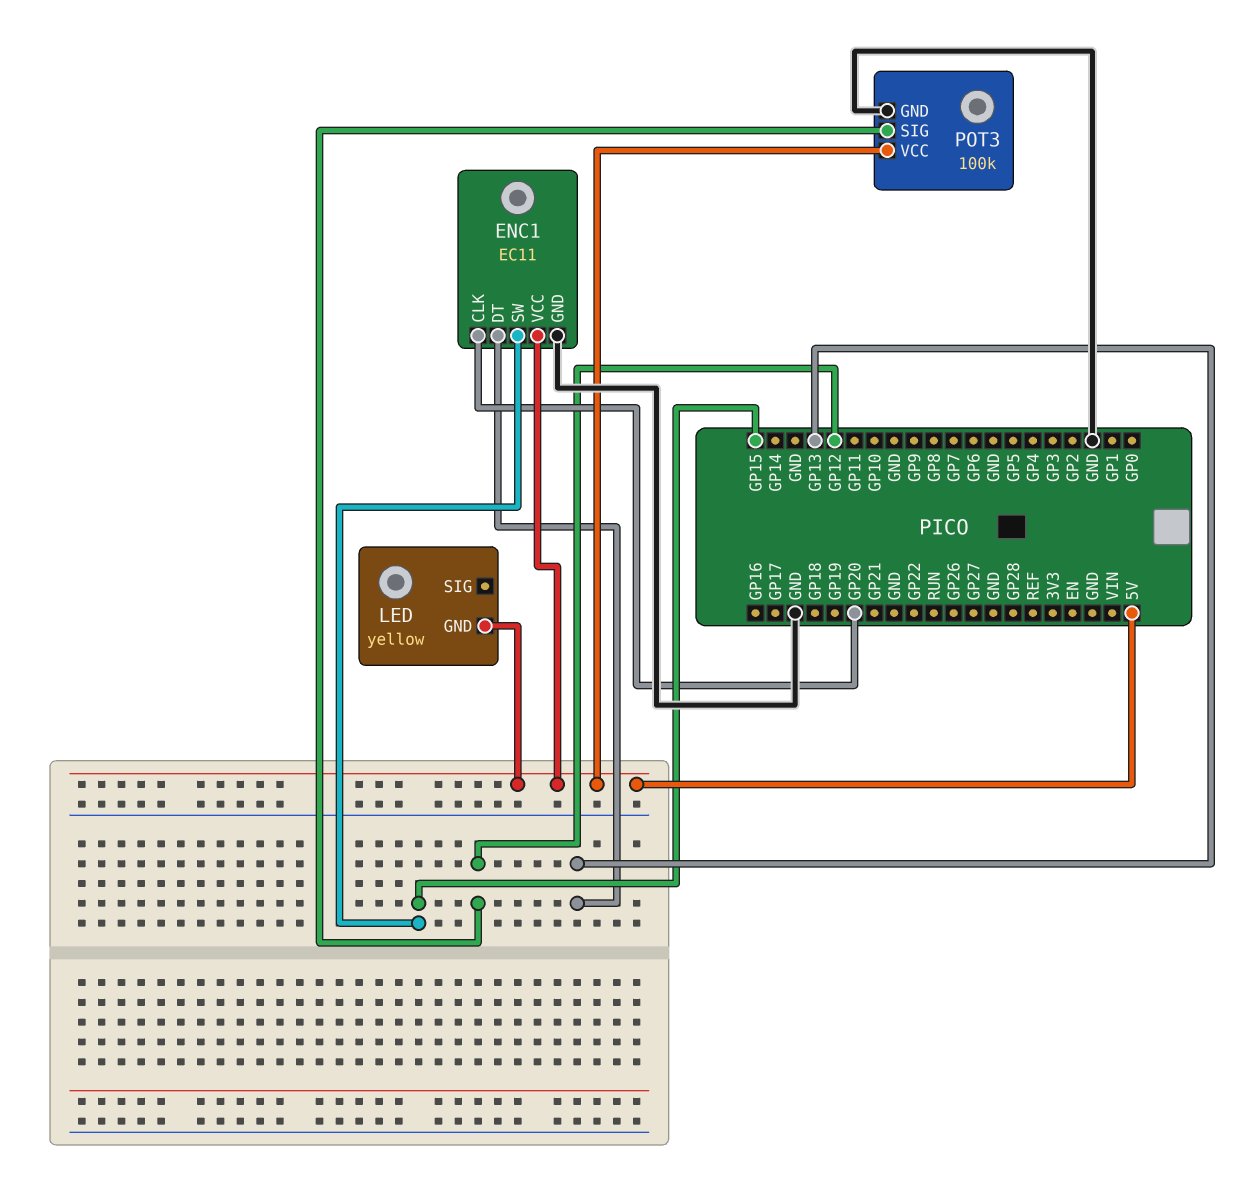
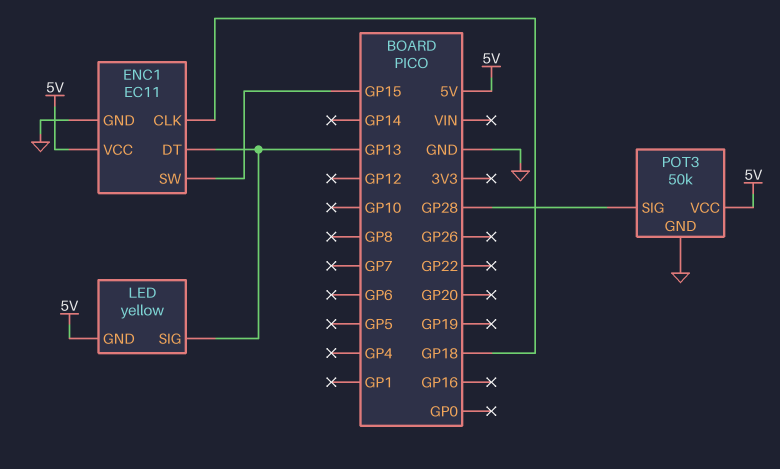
ENC1 pin CLK: GP20 -> GP18
LED pin SIG: none -> GP13
POT3: 100k -> 50k
POT3 pin SIG: GP12 -> GP28

